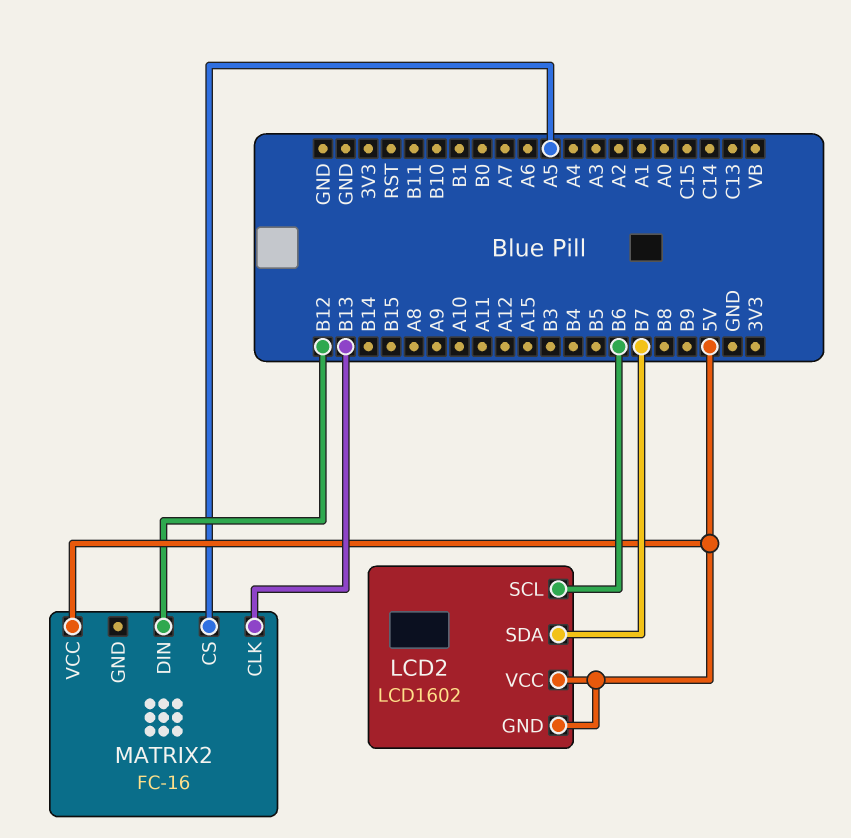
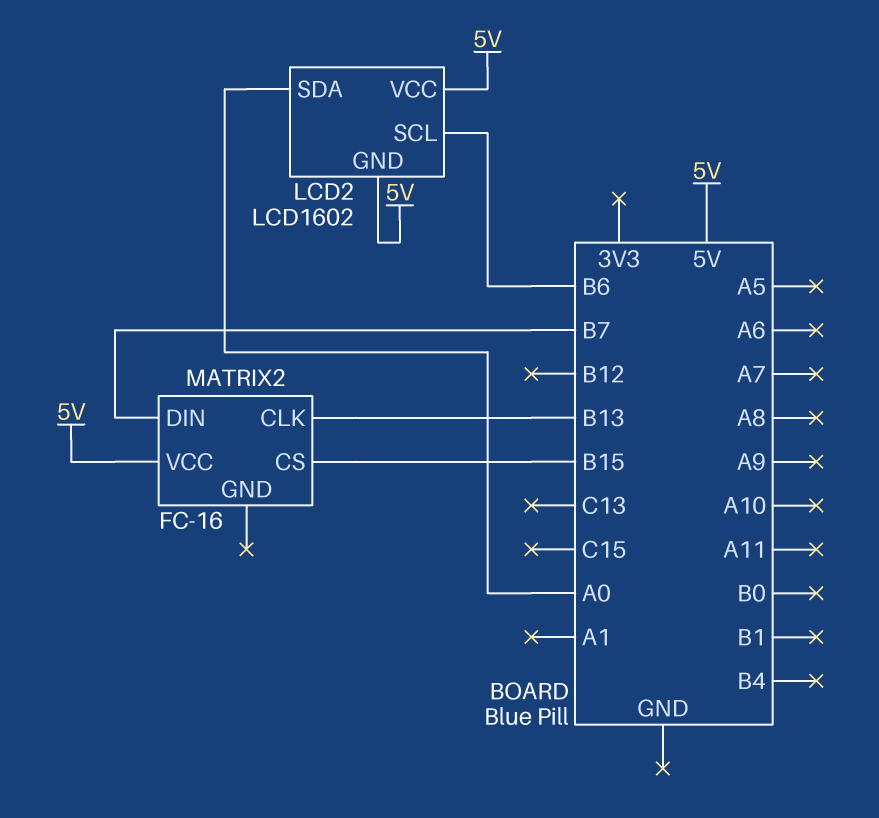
LCD2 pin SDA: B7 -> A0
MATRIX2 pin CS: A5 -> B15
MATRIX2 pin DIN: B12 -> B7

